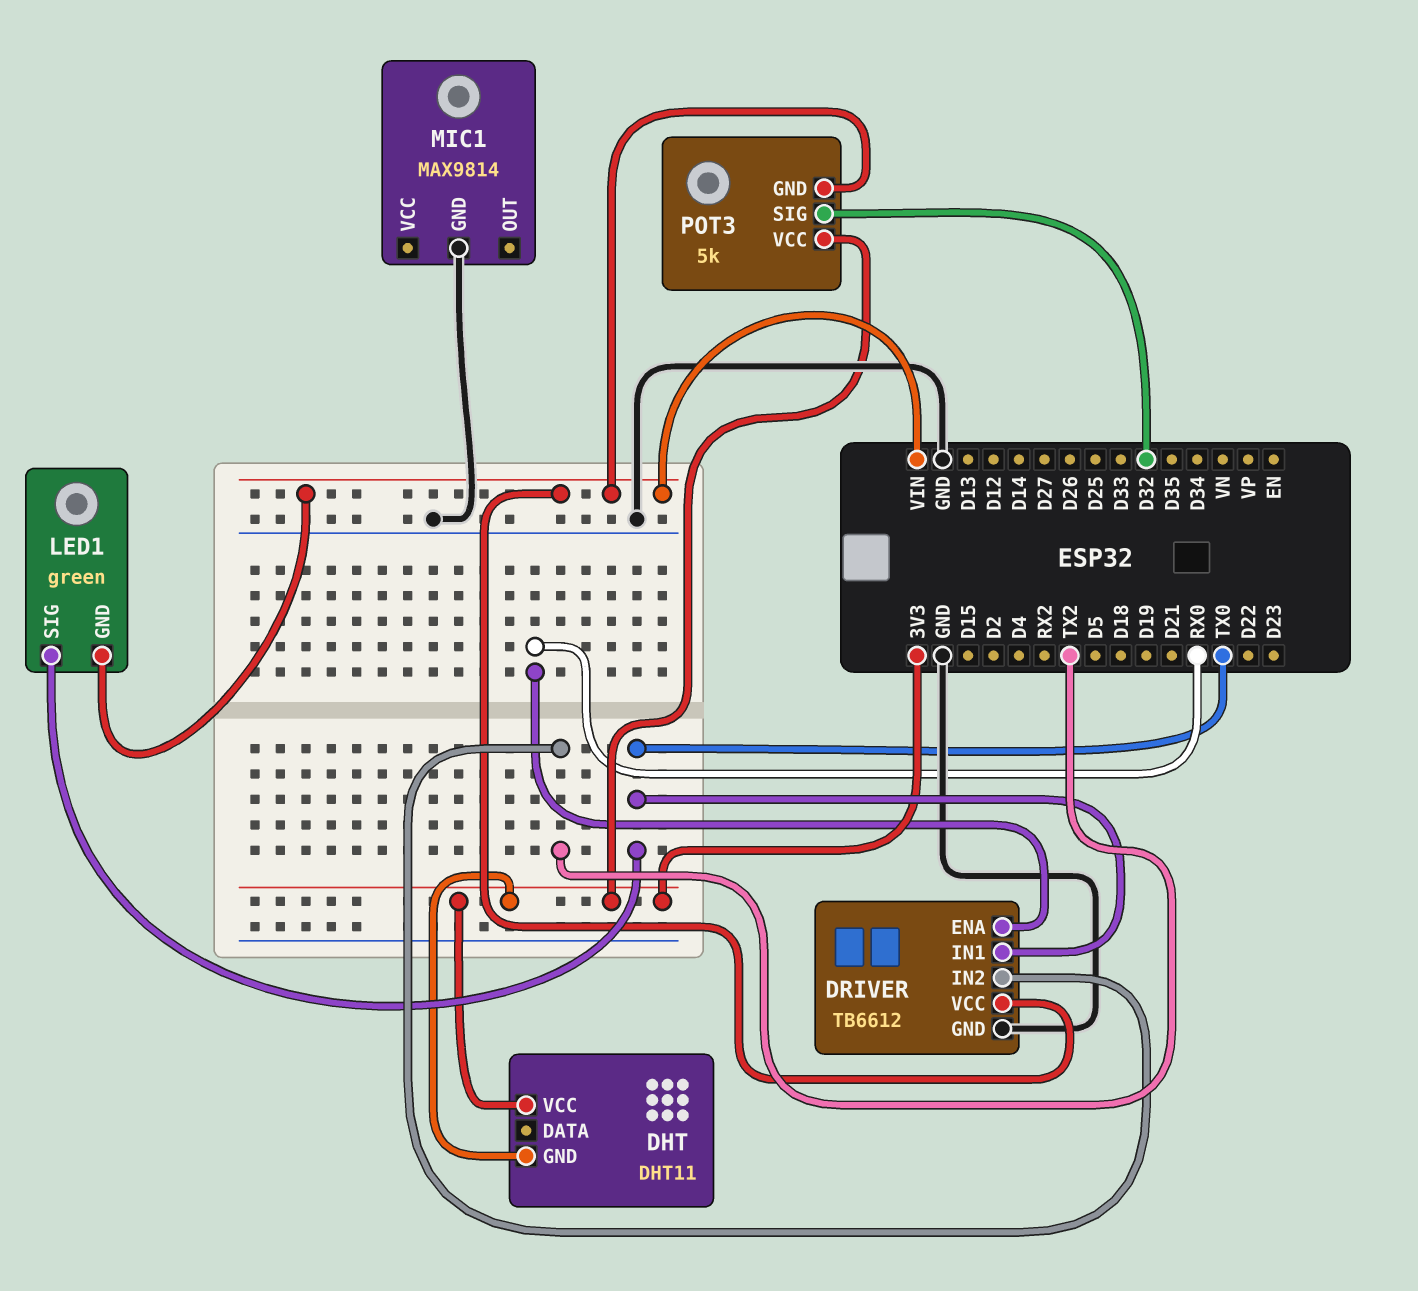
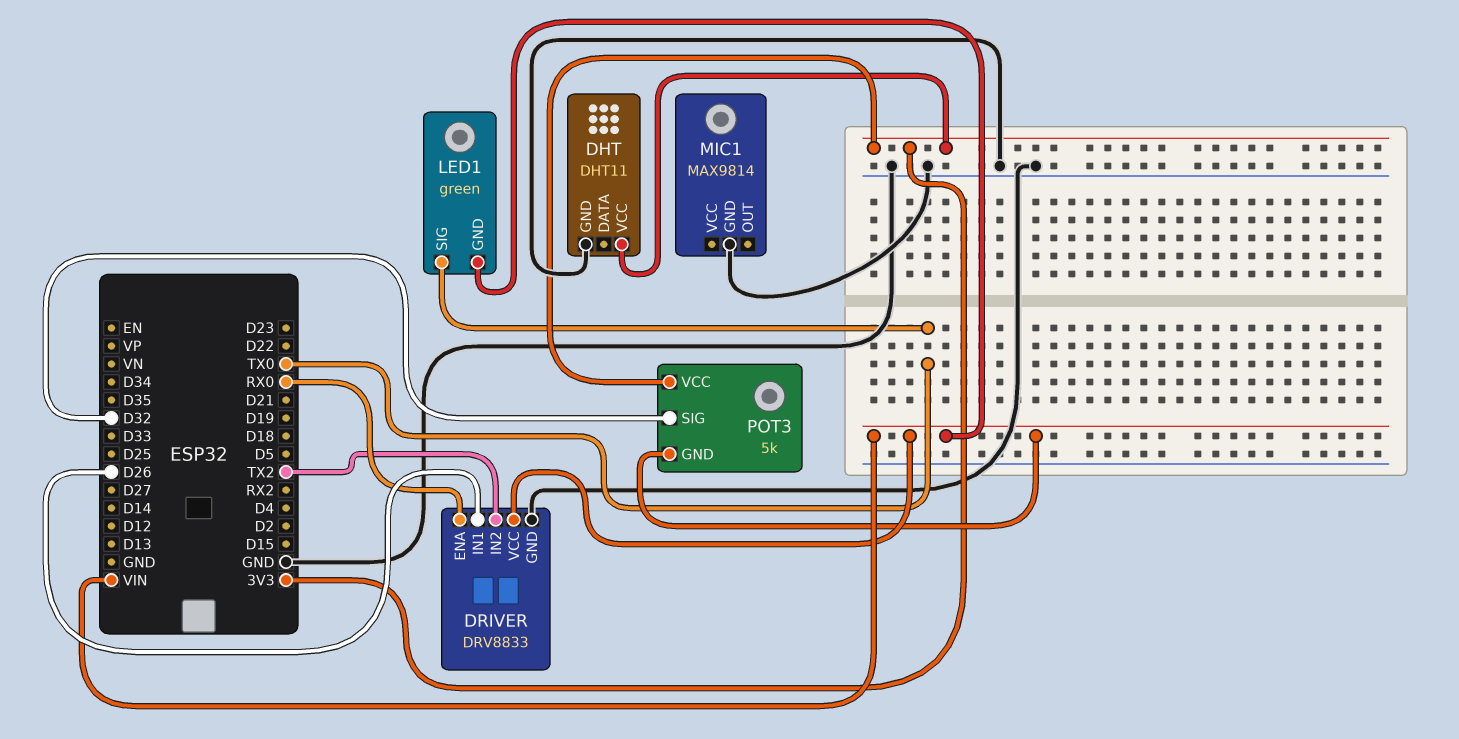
DHT pin GND: 3V3 -> GND
DRIVER: TB6612 -> DRV8833
DRIVER pin IN1: TX0 -> D26

